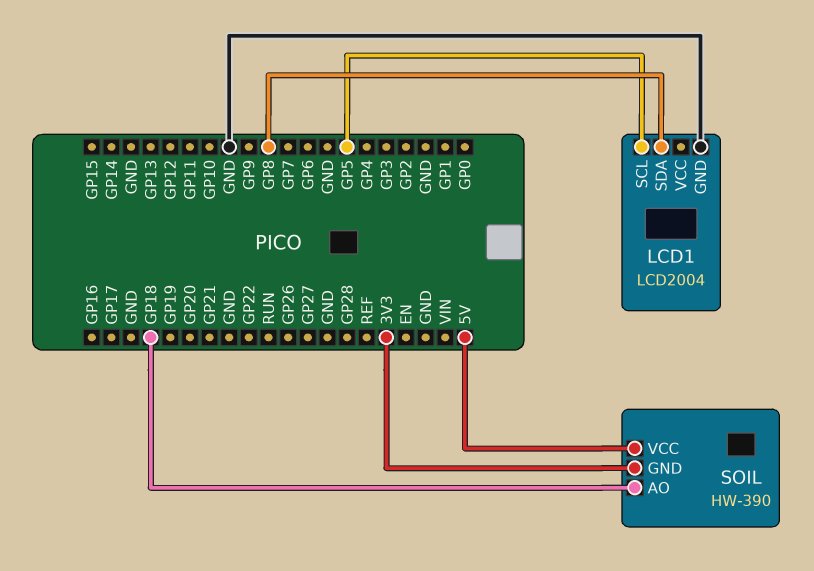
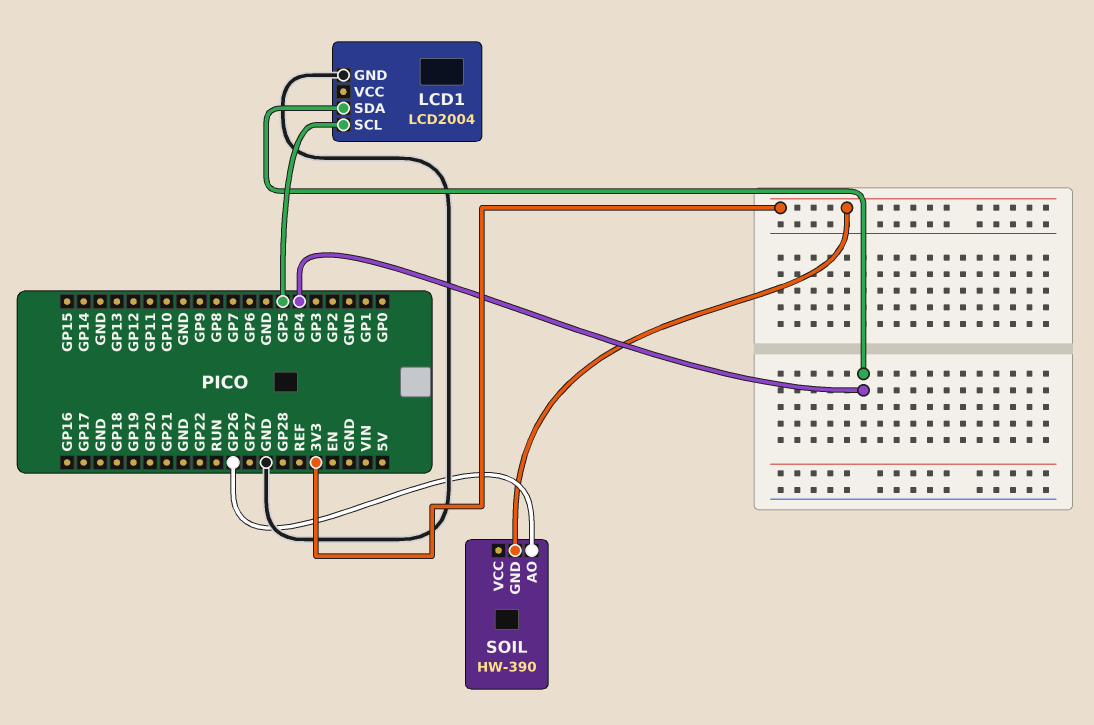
LCD1 pin SDA: GP8 -> GP4
SOIL pin AO: GP18 -> GP26
SOIL pin VCC: 5V -> none

